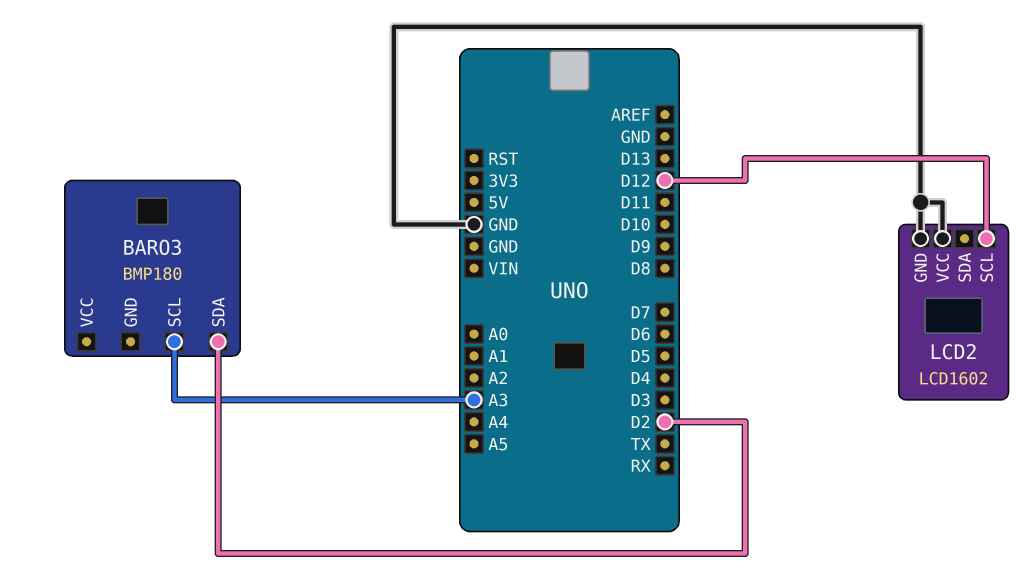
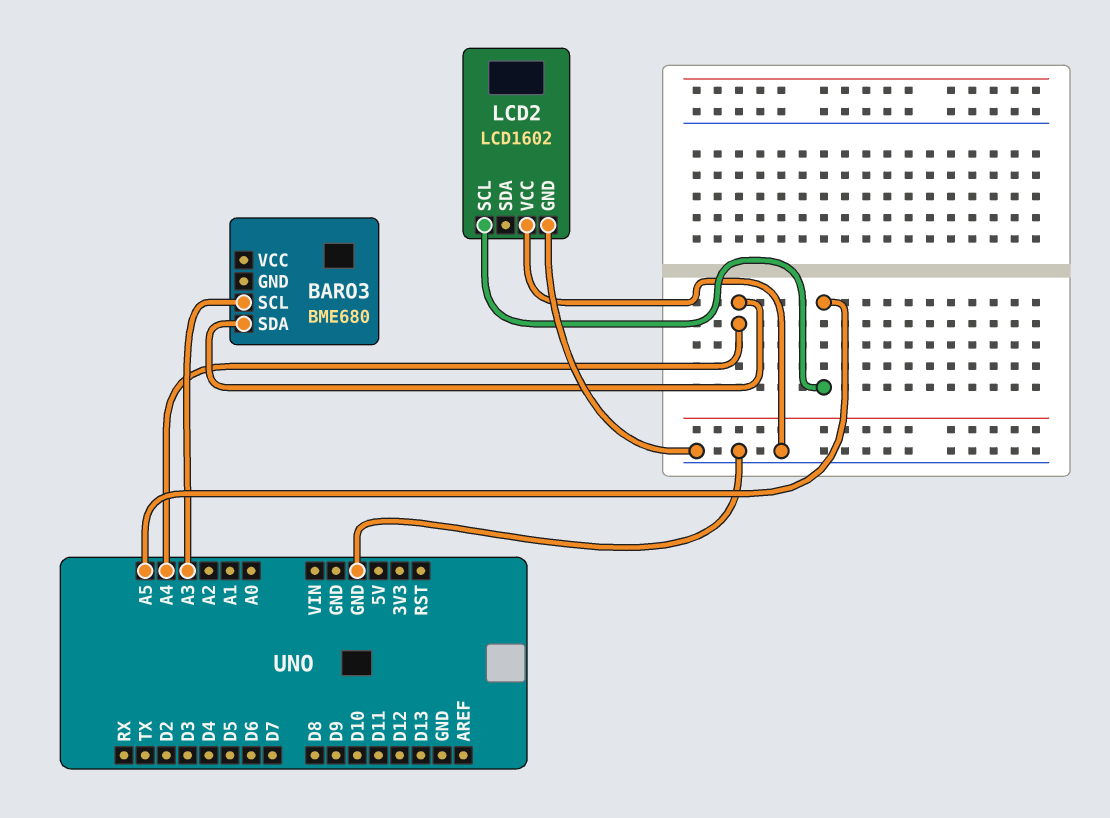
BARO3: BMP180 -> BME680
BARO3 pin SDA: D2 -> A4
LCD2 pin SCL: D12 -> A5

